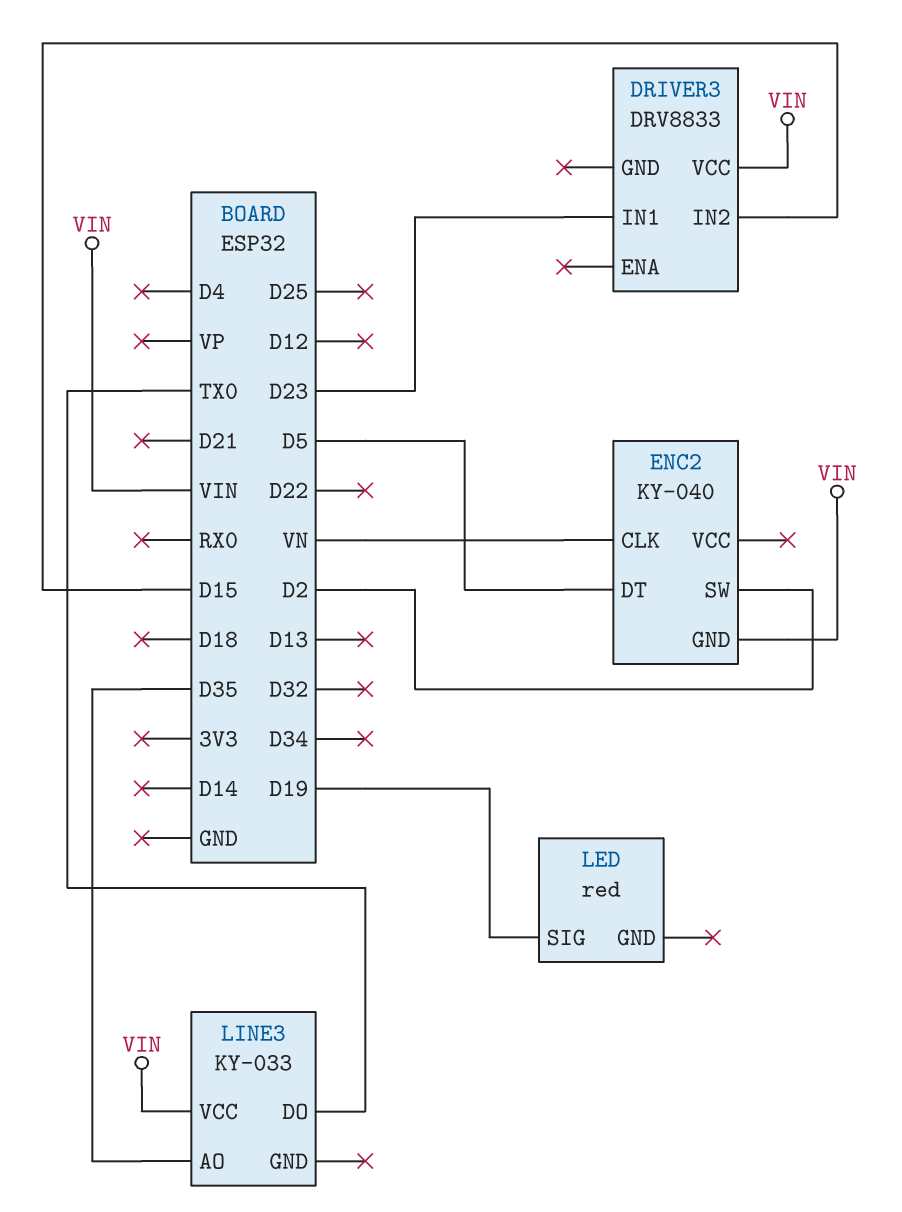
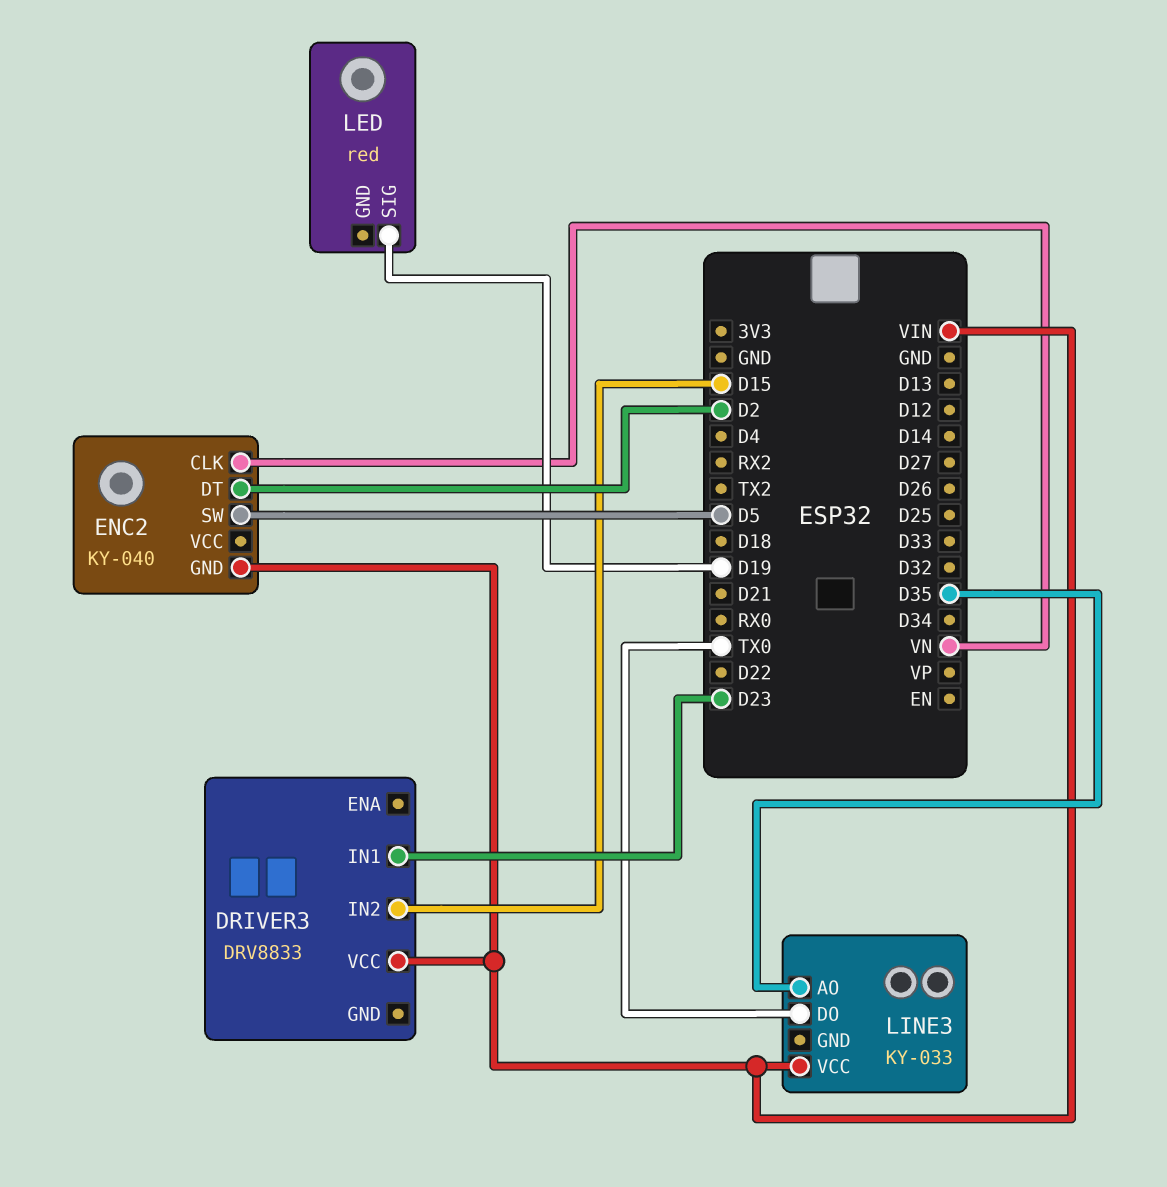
ENC2 pin DT: D5 -> D2
ENC2 pin SW: D2 -> D5

